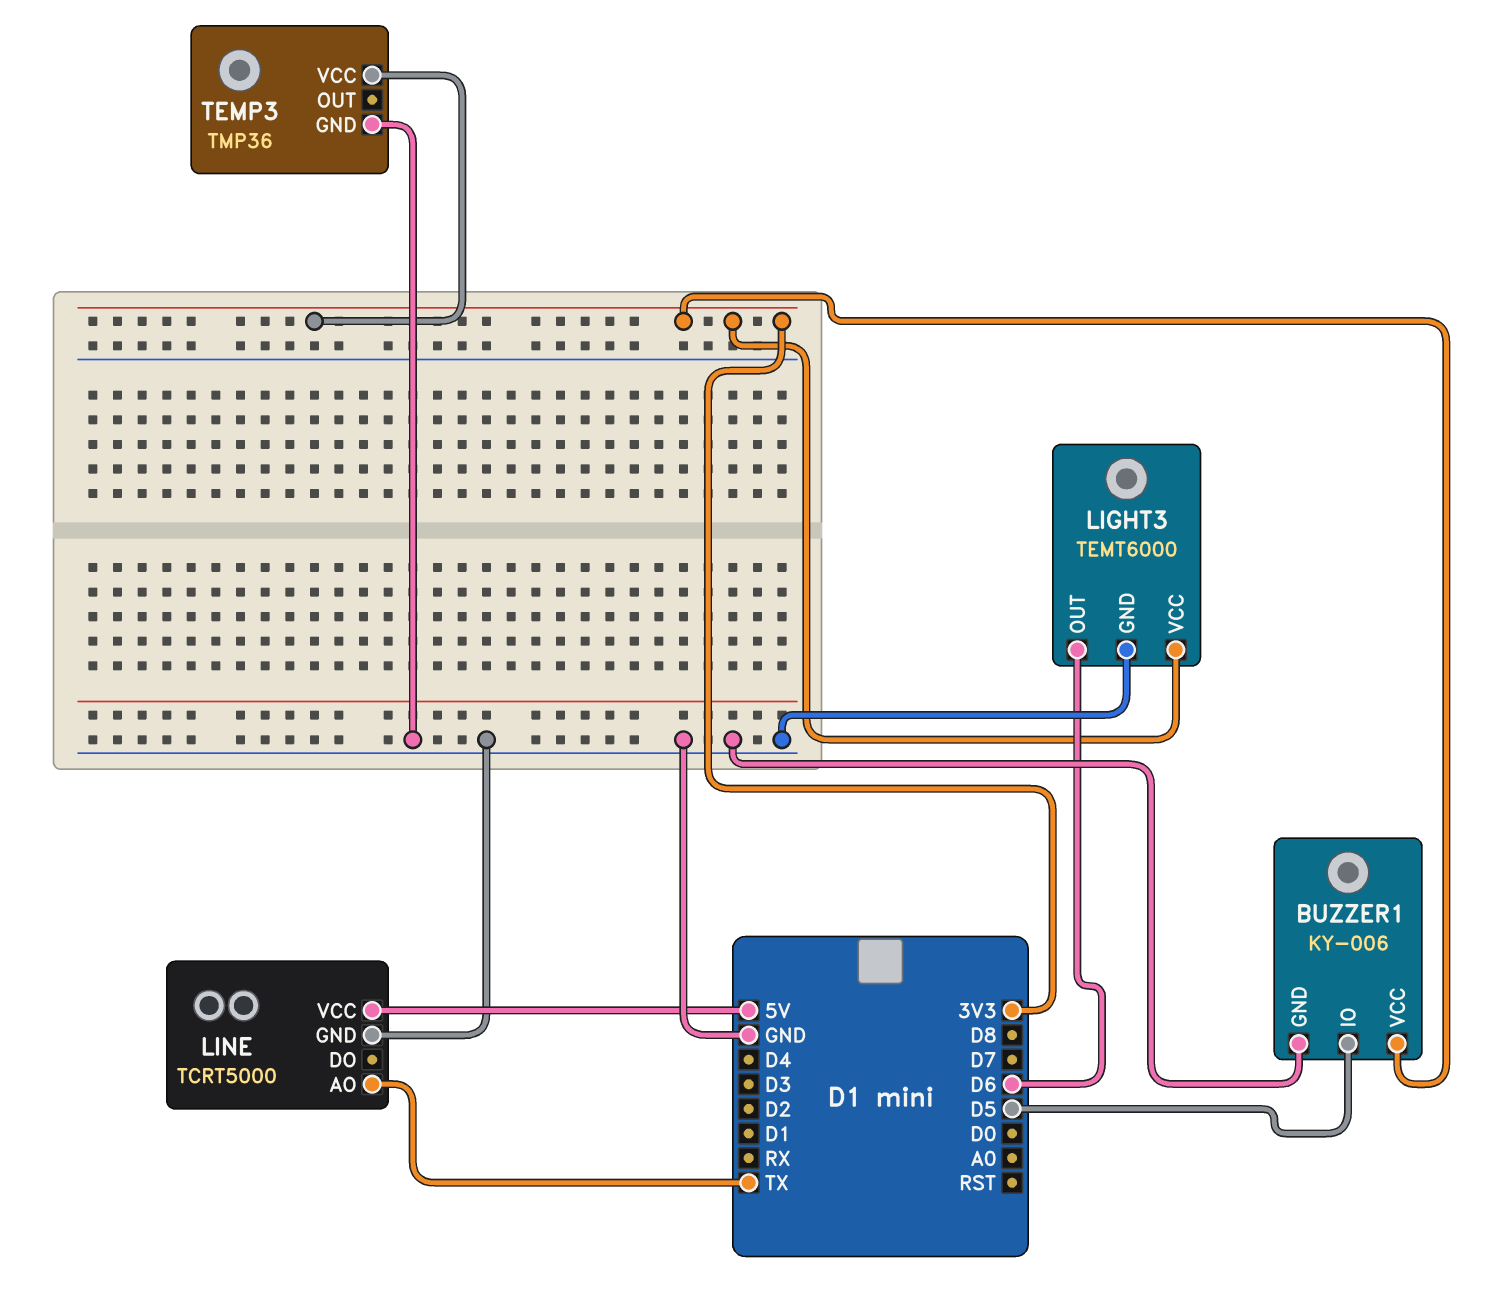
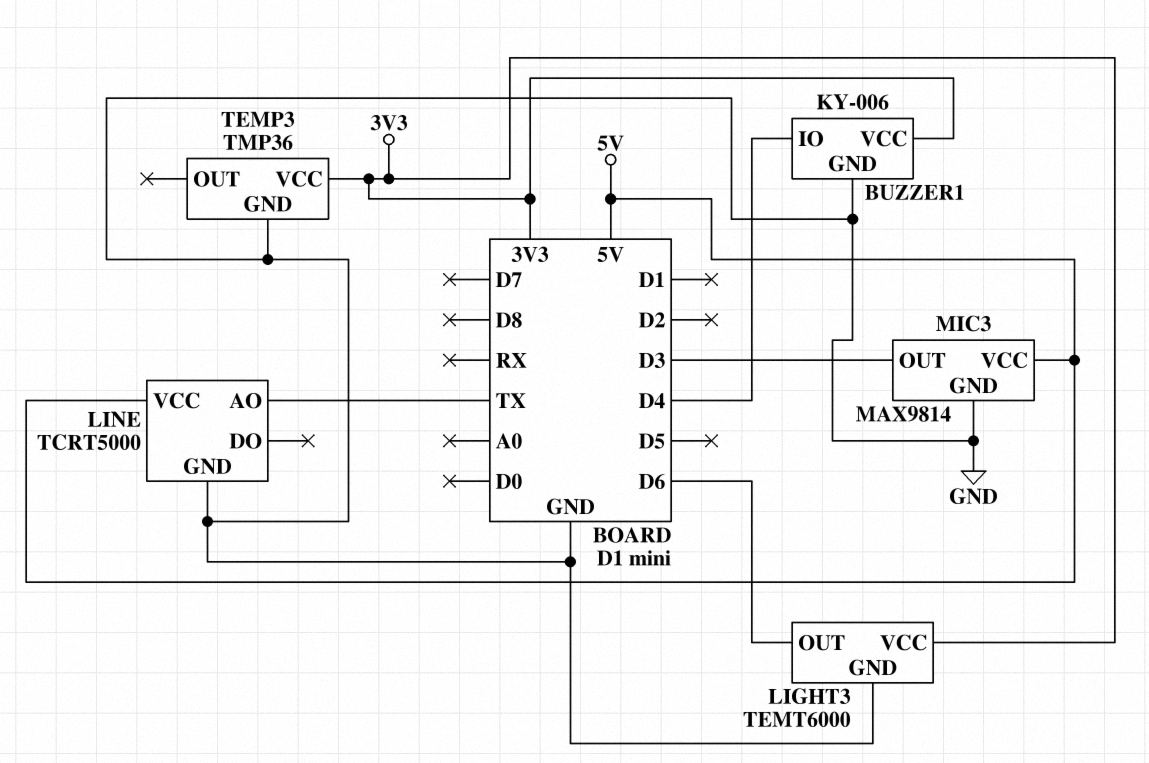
BUZZER1 pin IO: D5 -> D4
MIC3: none -> MAX9814
MIC3 pin GND: none -> GND
MIC3 pin OUT: none -> D3
MIC3 pin VCC: none -> 5V

